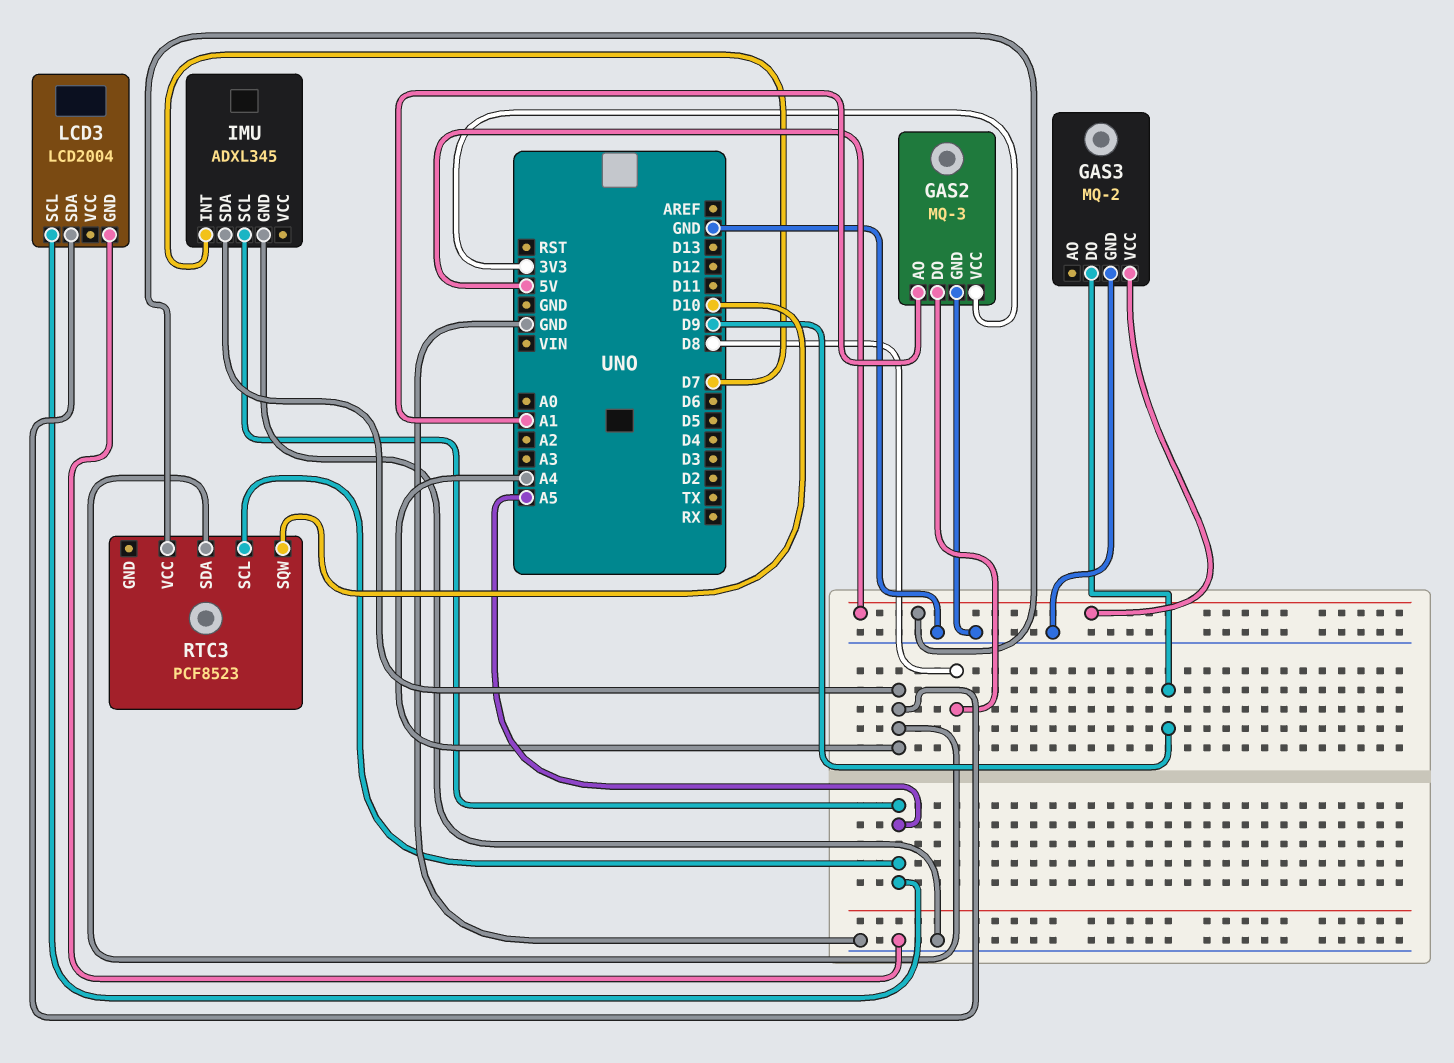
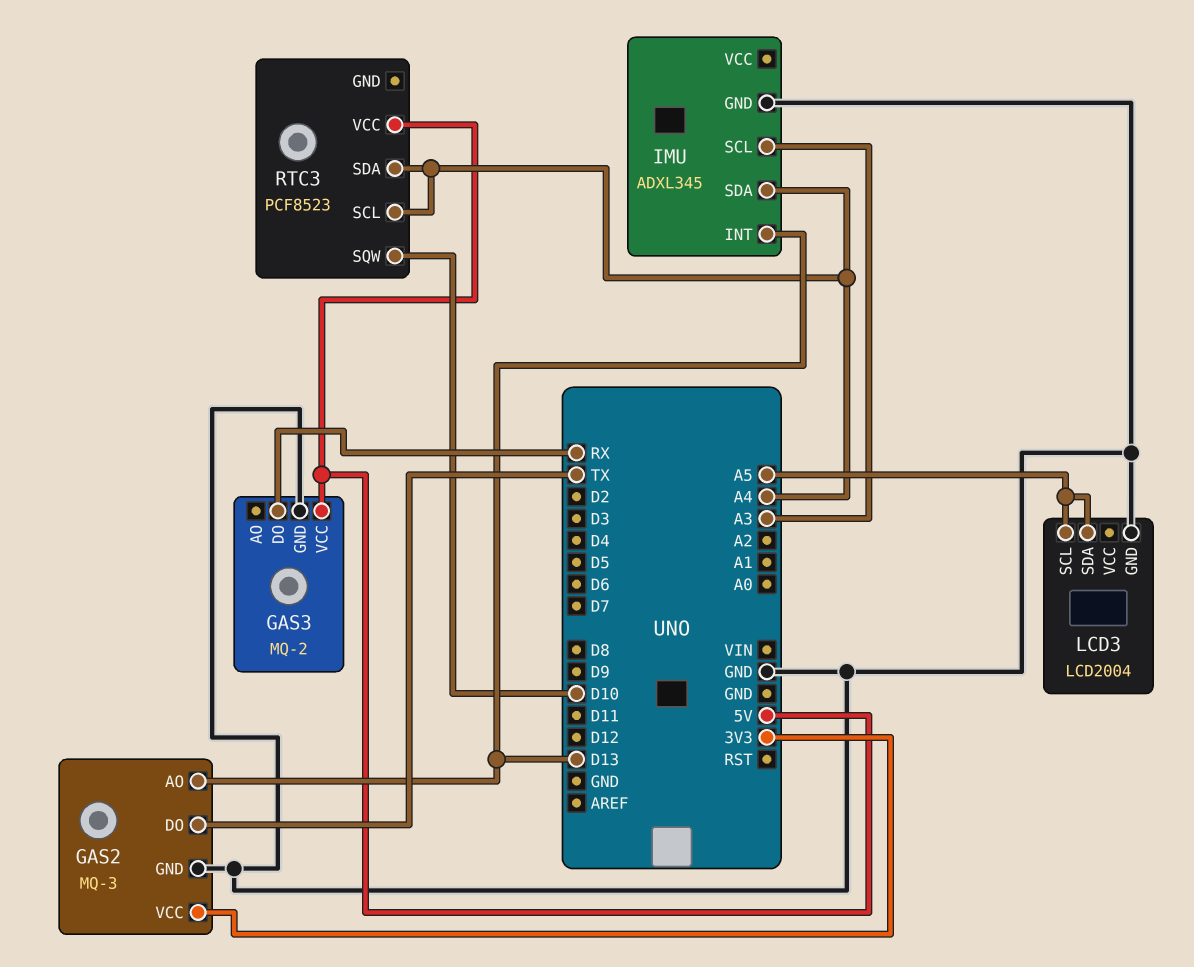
GAS2 pin AO: A1 -> D13
GAS2 pin DO: D8 -> TX
GAS3 pin DO: D9 -> RX
IMU pin INT: D7 -> D13
IMU pin SCL: A5 -> A3
LCD3 pin SDA: A4 -> A5
RTC3 pin SCL: A5 -> A4

